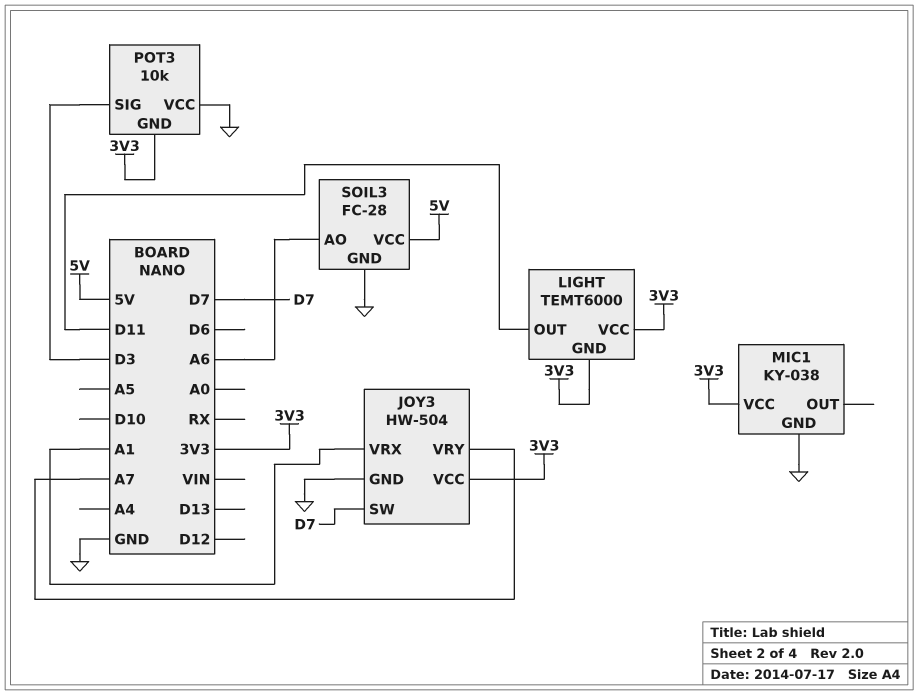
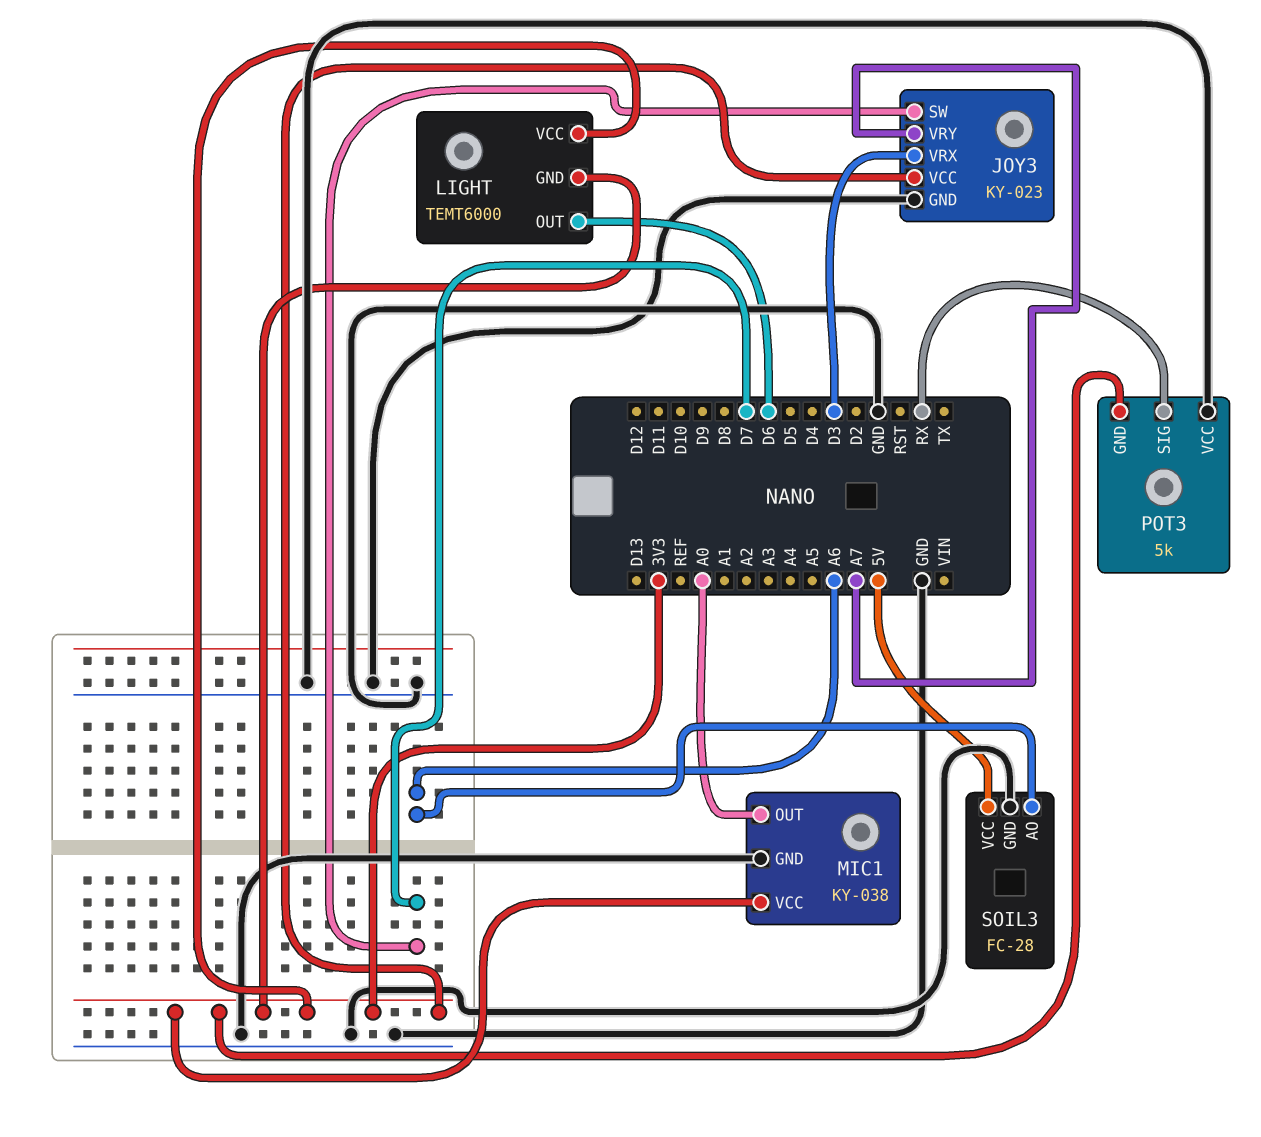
JOY3: HW-504 -> KY-023
JOY3 pin VRX: A1 -> D3
LIGHT pin OUT: D11 -> D6
MIC1 pin OUT: none -> A0
POT3: 10k -> 5k
POT3 pin SIG: D3 -> RX

